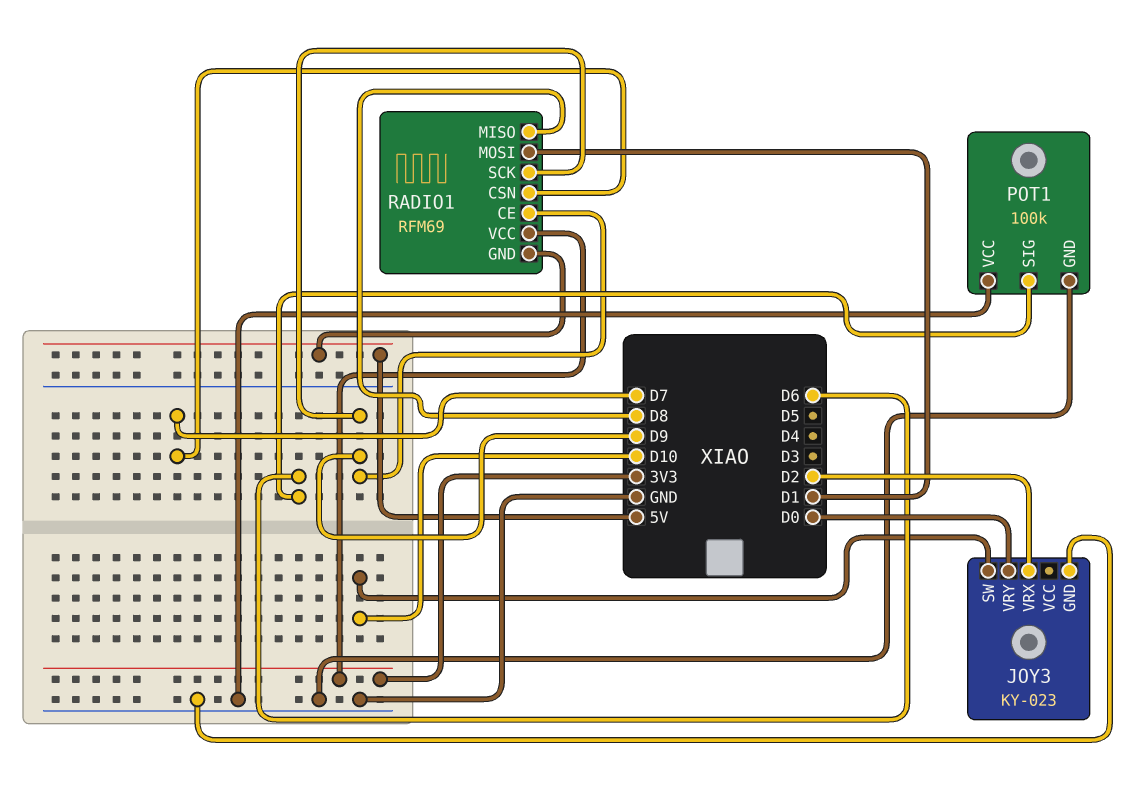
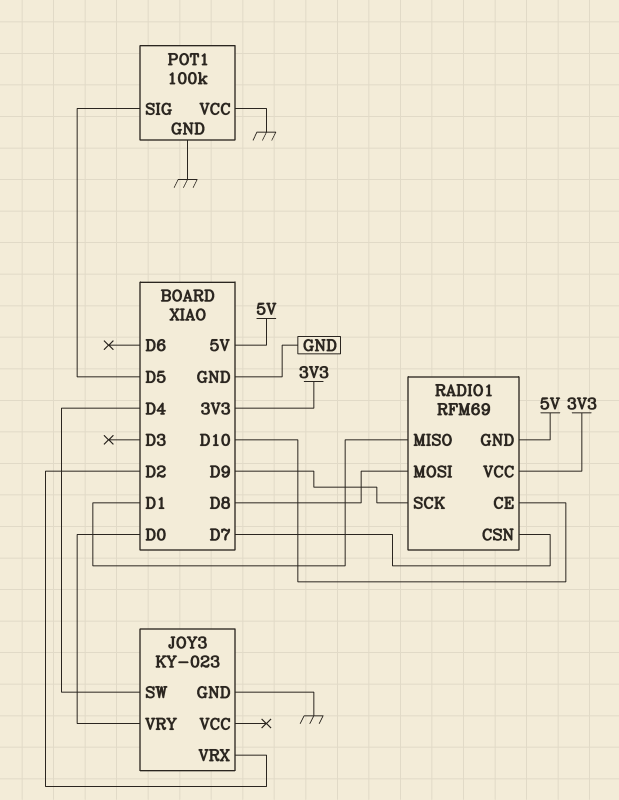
JOY3 pin SW: D10 -> D4
POT1 pin SIG: D6 -> D5
RADIO1 pin CE: D9 -> D10
RADIO1 pin MISO: D8 -> D1
RADIO1 pin MOSI: D1 -> D8

